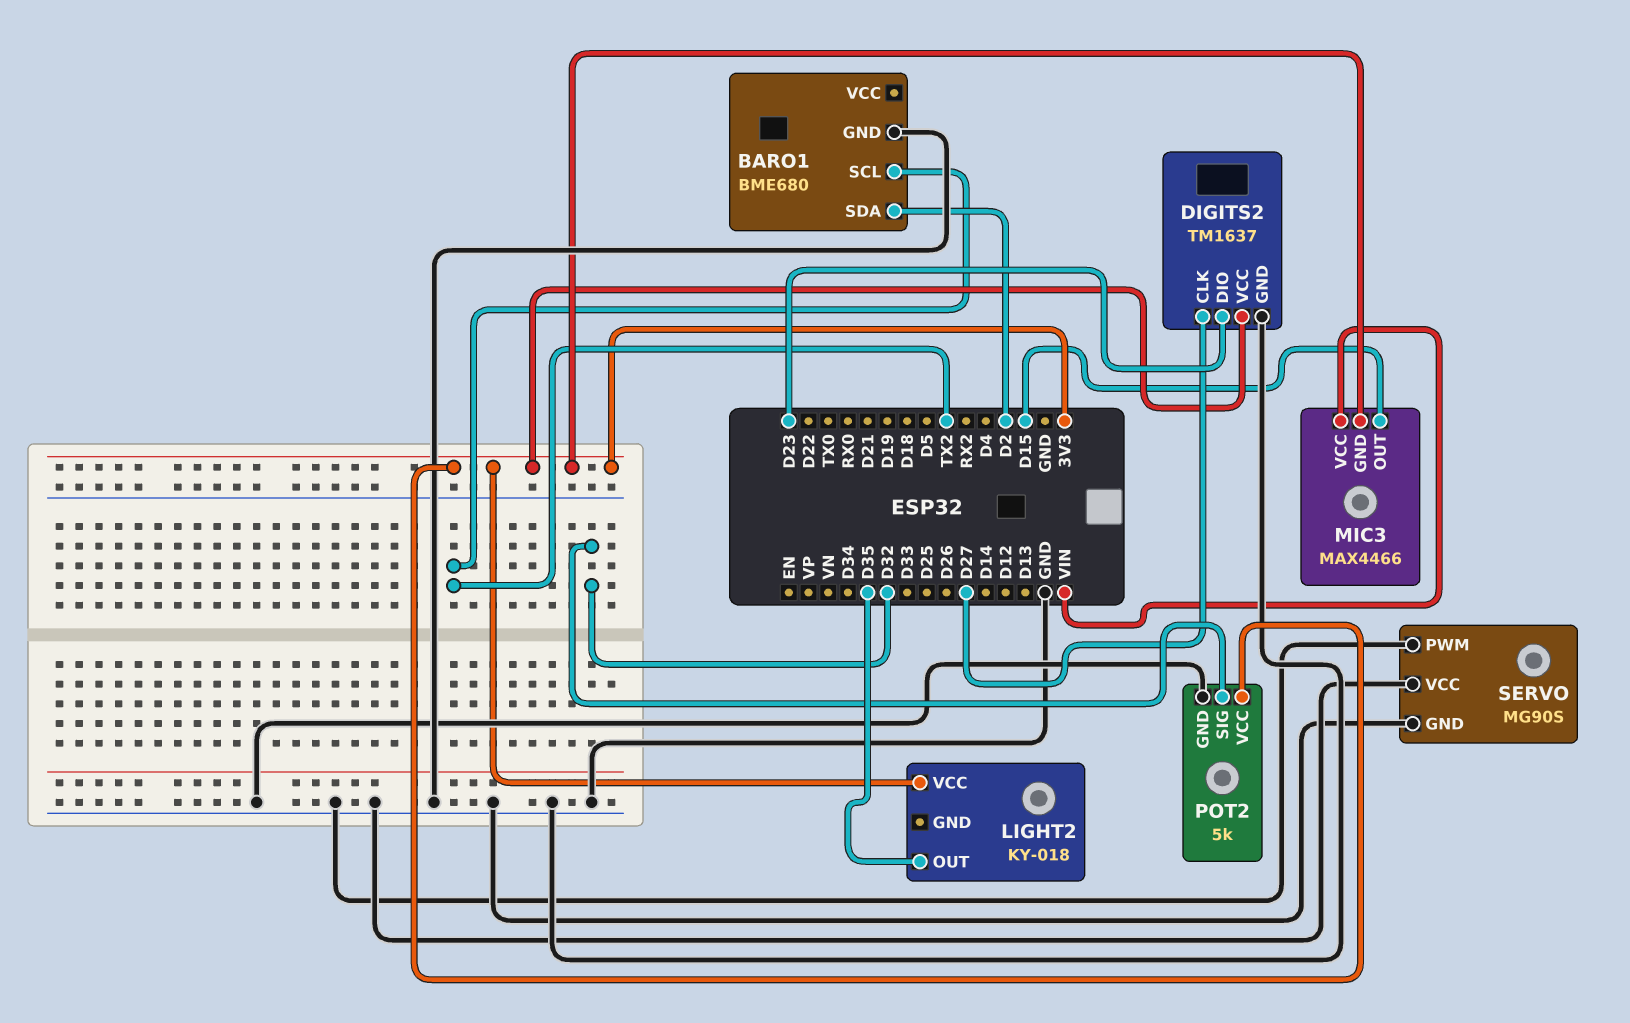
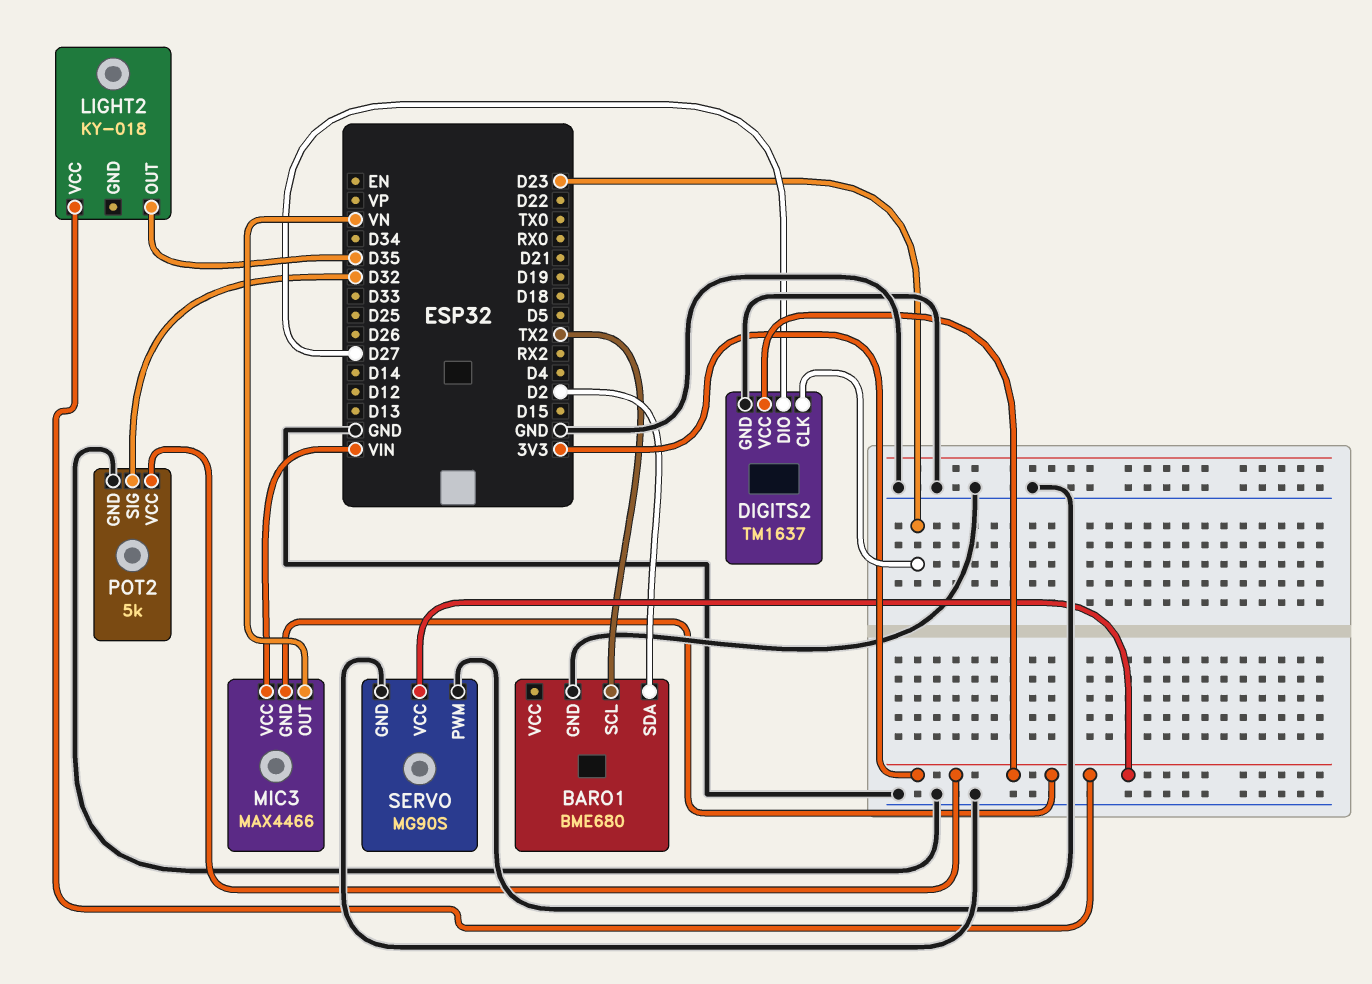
DIGITS2 pin CLK: D27 -> D23
DIGITS2 pin DIO: D23 -> D27
MIC3 pin OUT: D15 -> VN
SERVO pin VCC: GND -> 3V3

